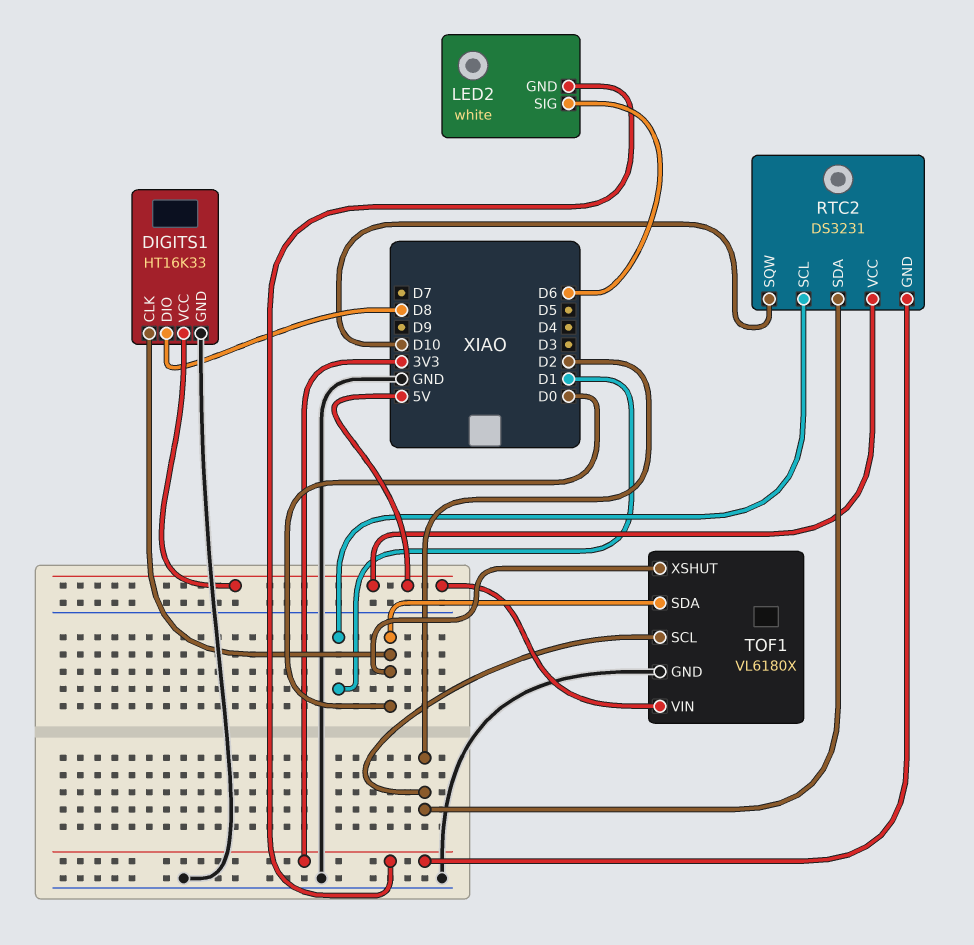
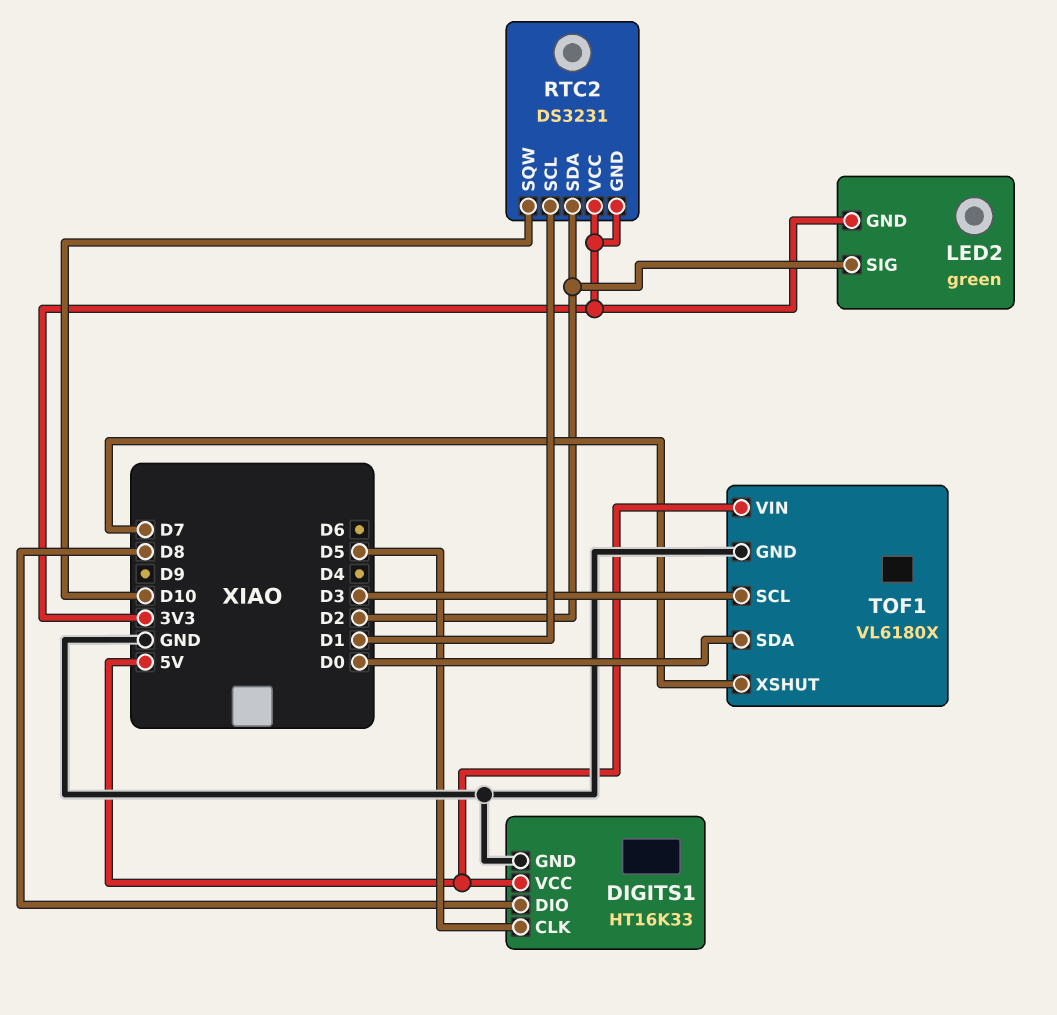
DIGITS1 pin CLK: D0 -> D5
LED2: white -> green
LED2 pin SIG: D6 -> D2
RTC2 pin VCC: 5V -> 3V3
TOF1 pin SCL: D2 -> D3
TOF1 pin XSHUT: D0 -> D7

